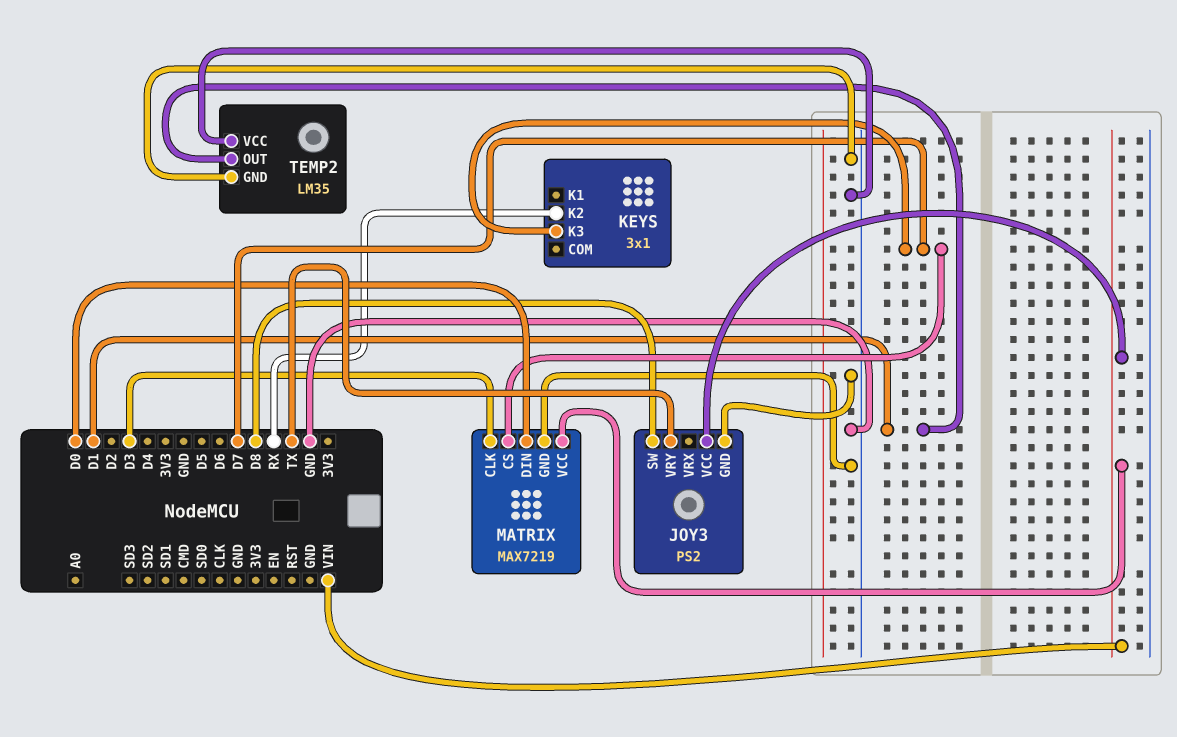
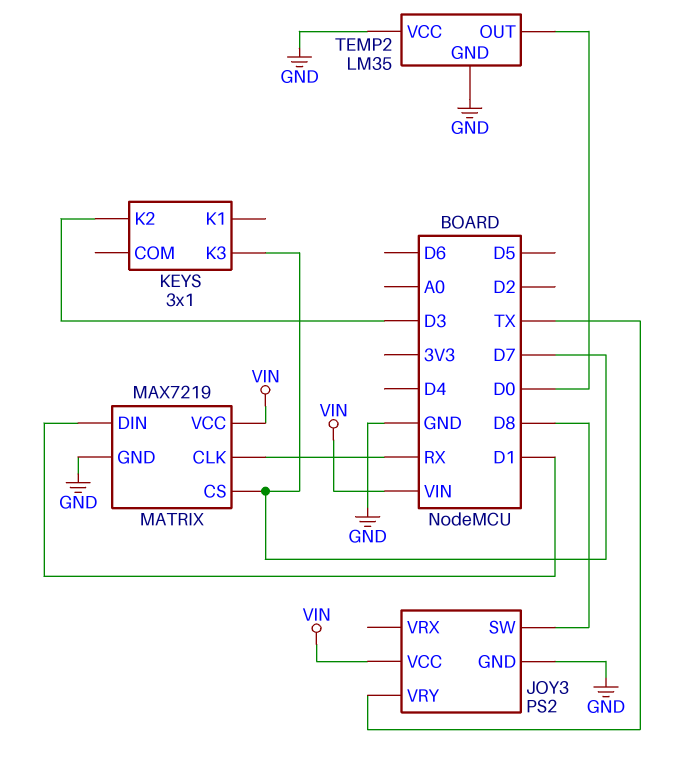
KEYS pin K2: RX -> D3
MATRIX pin CLK: D3 -> RX
MATRIX pin DIN: D0 -> D1
TEMP2 pin OUT: D1 -> D0

